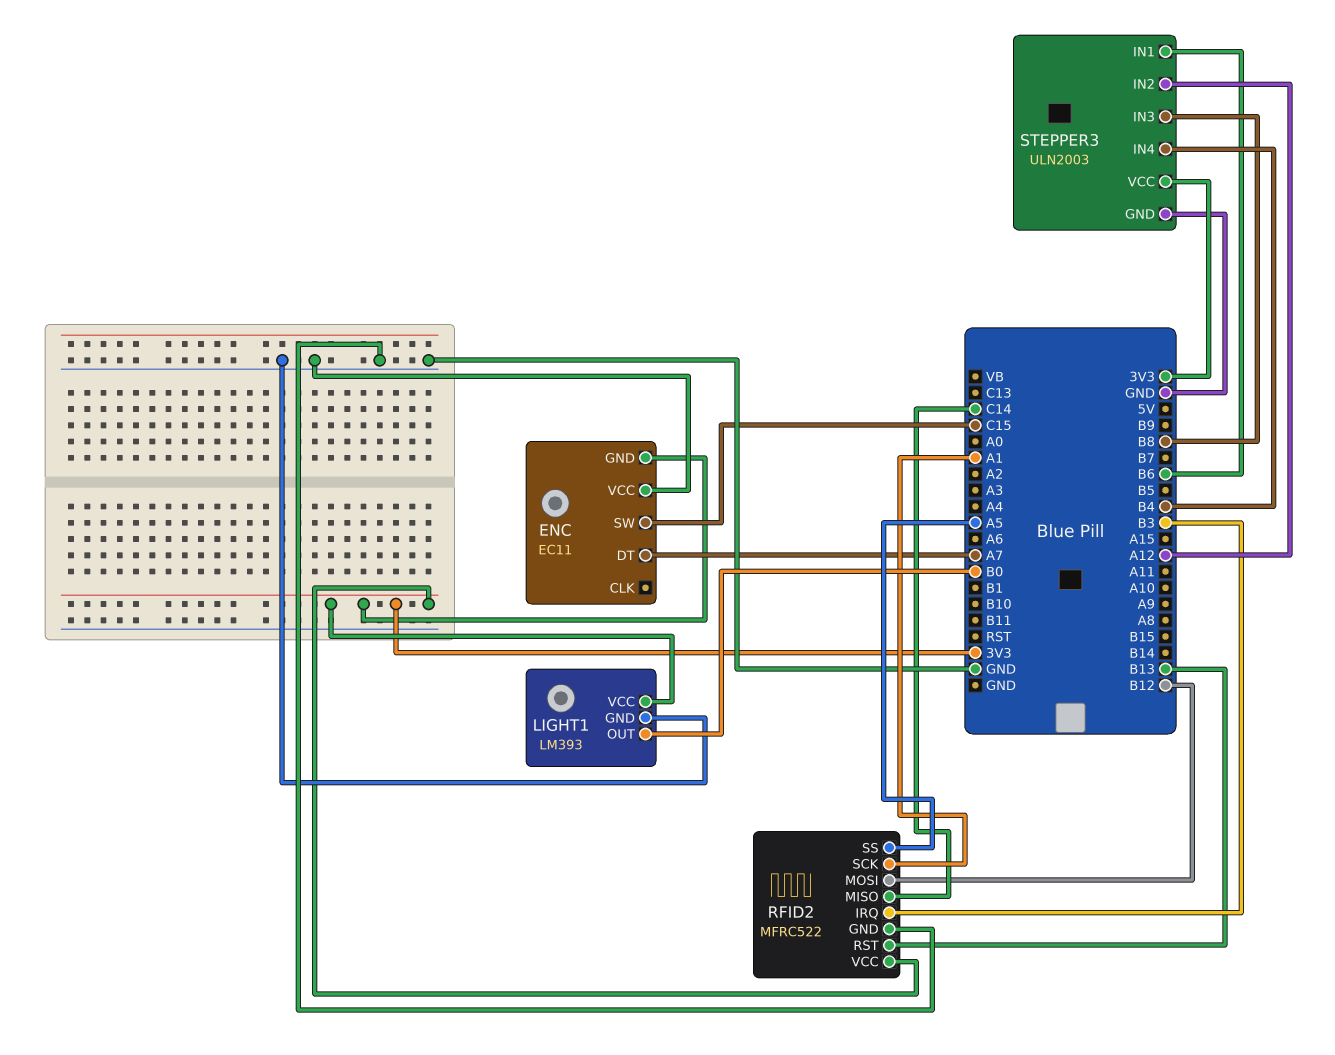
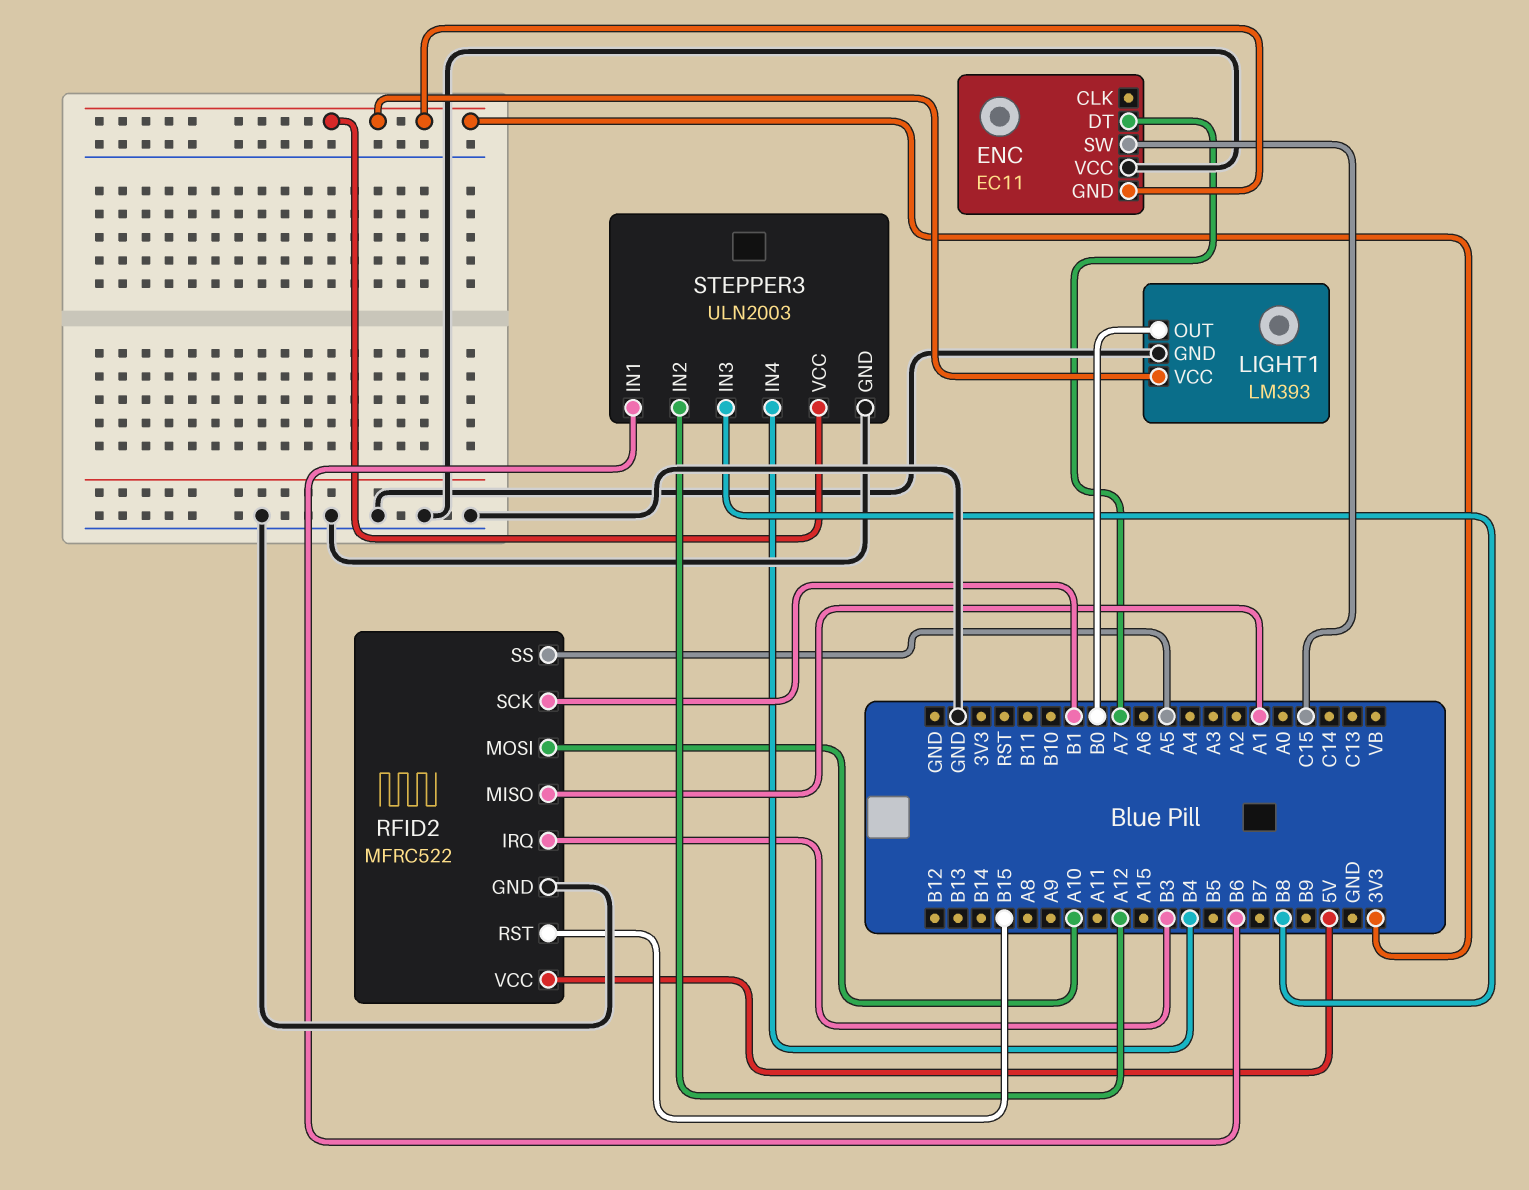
RFID2 pin MISO: C14 -> A1
RFID2 pin MOSI: B12 -> A10
RFID2 pin RST: B13 -> B15
RFID2 pin SCK: A1 -> B1
RFID2 pin VCC: 3V3 -> 5V

